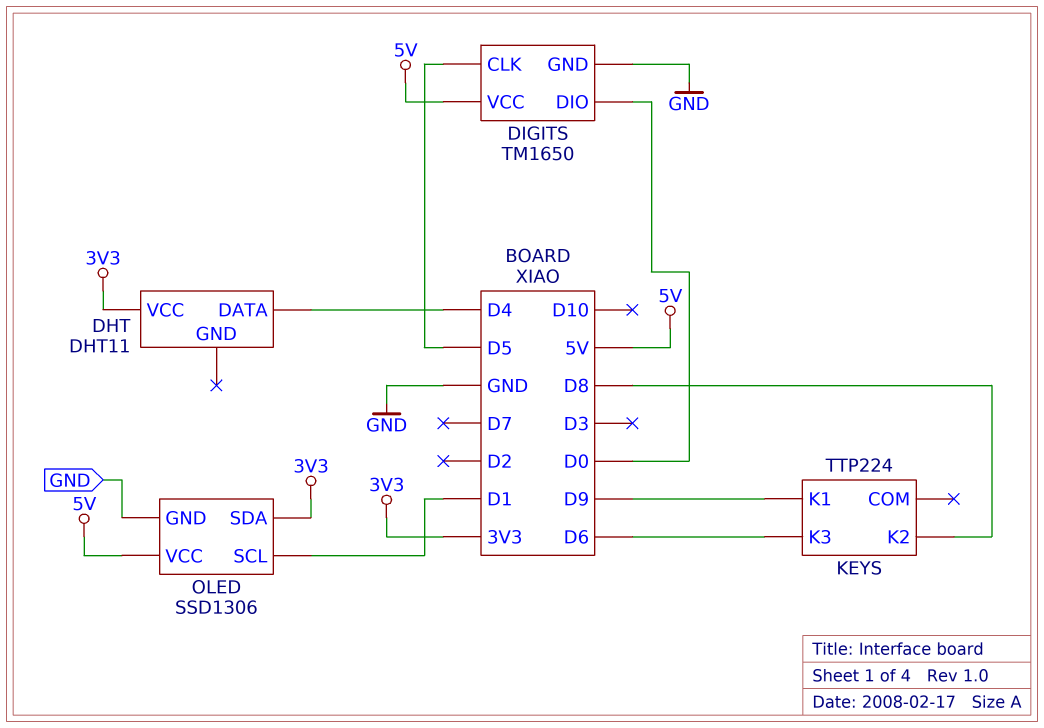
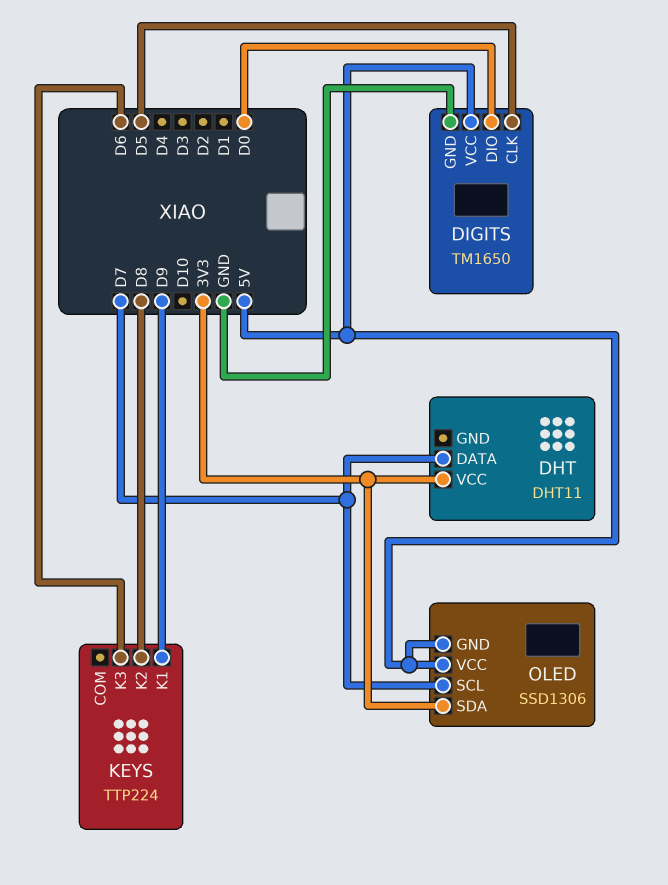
DHT pin DATA: D4 -> D7
OLED pin GND: GND -> 5V
OLED pin SCL: D1 -> D7

